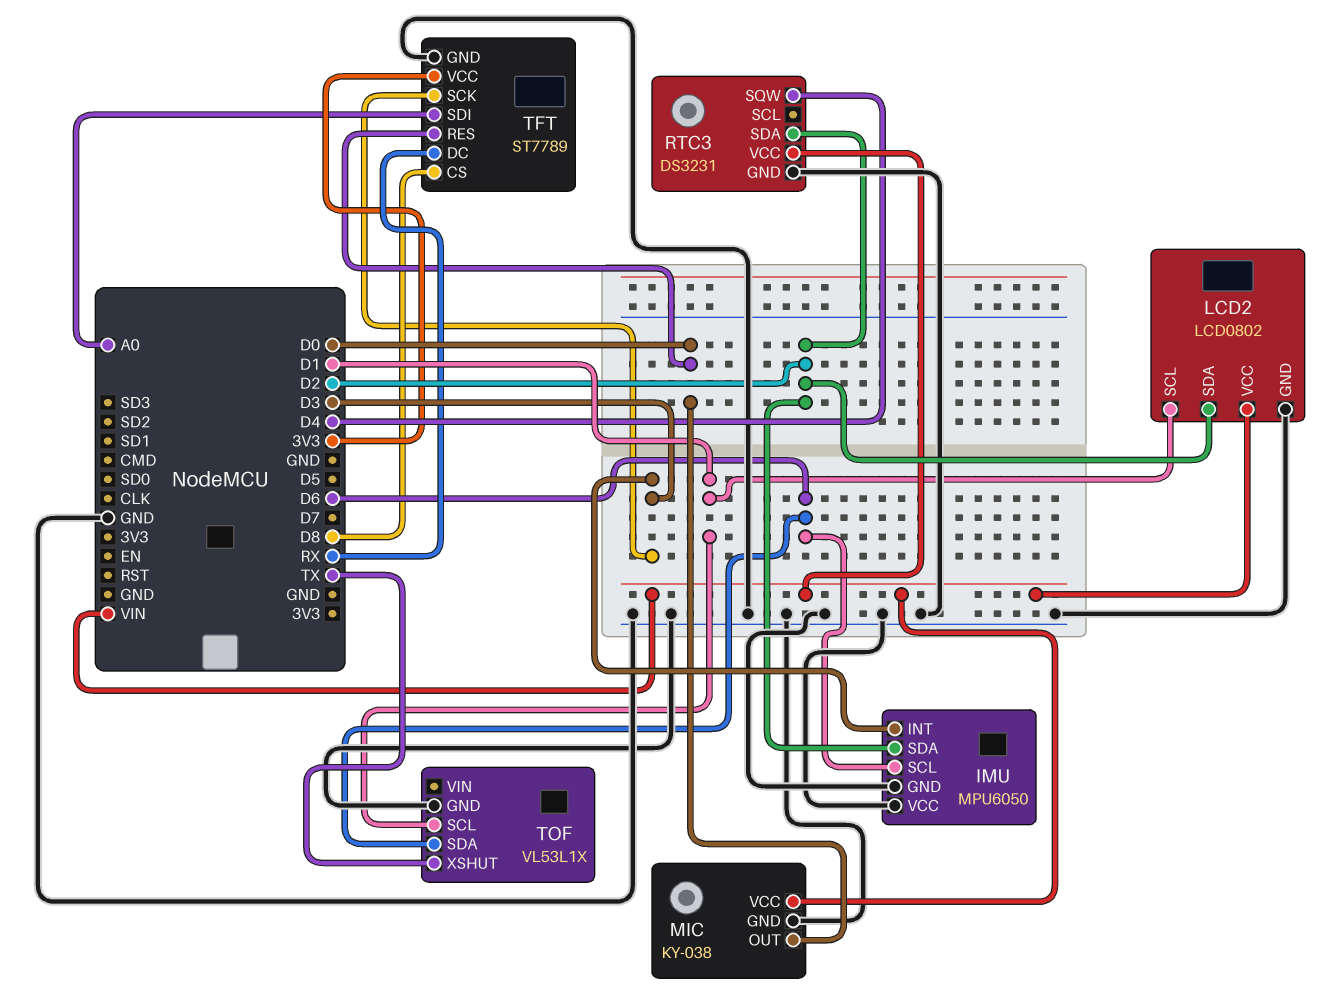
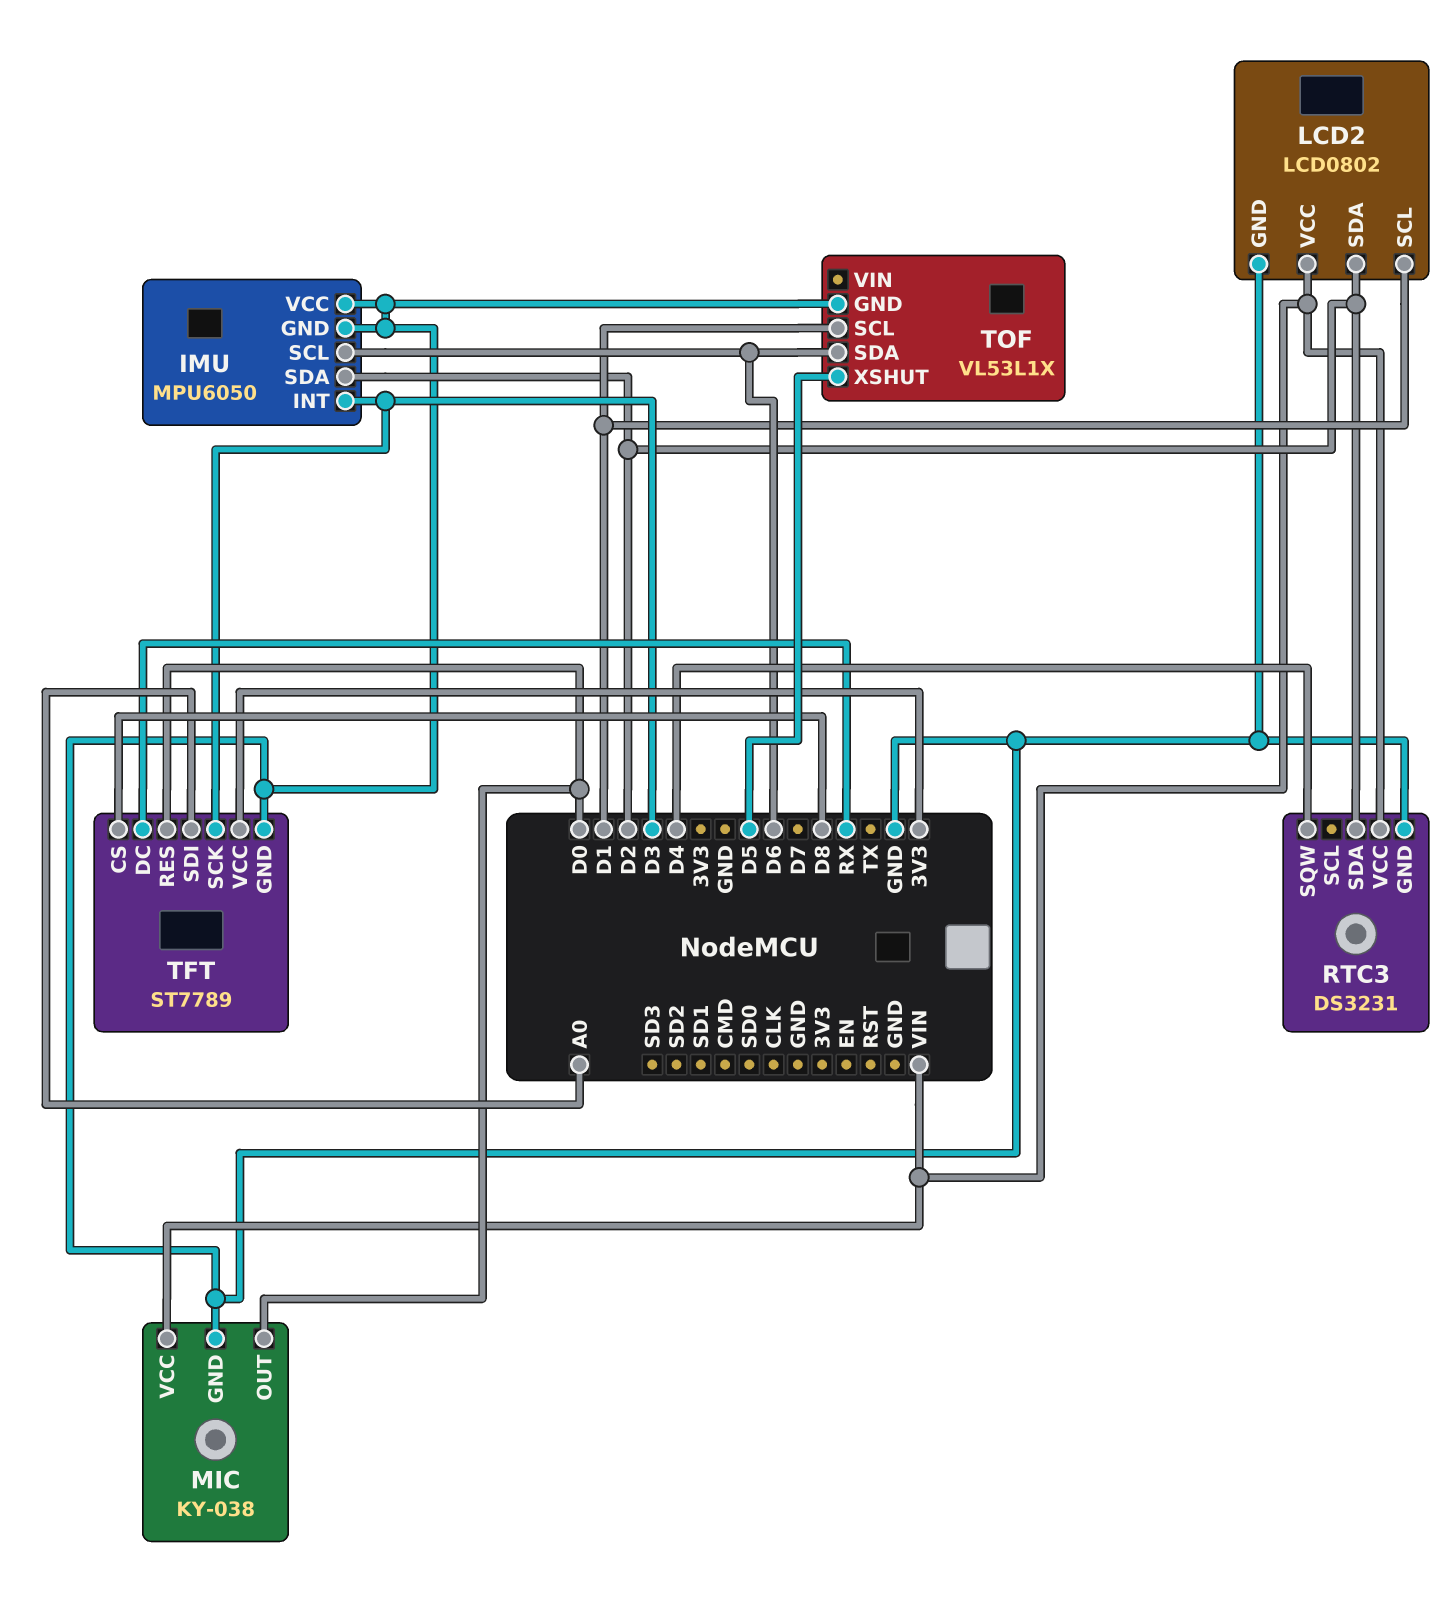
TOF pin XSHUT: TX -> D5

